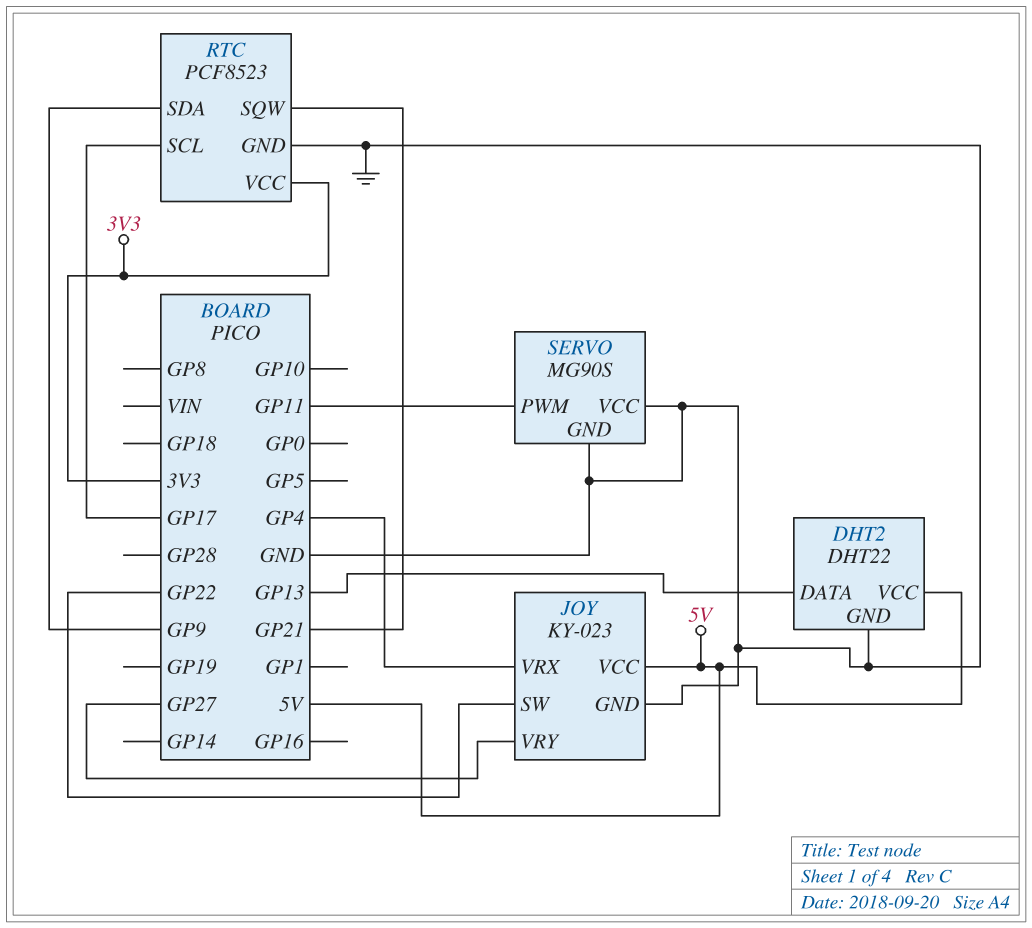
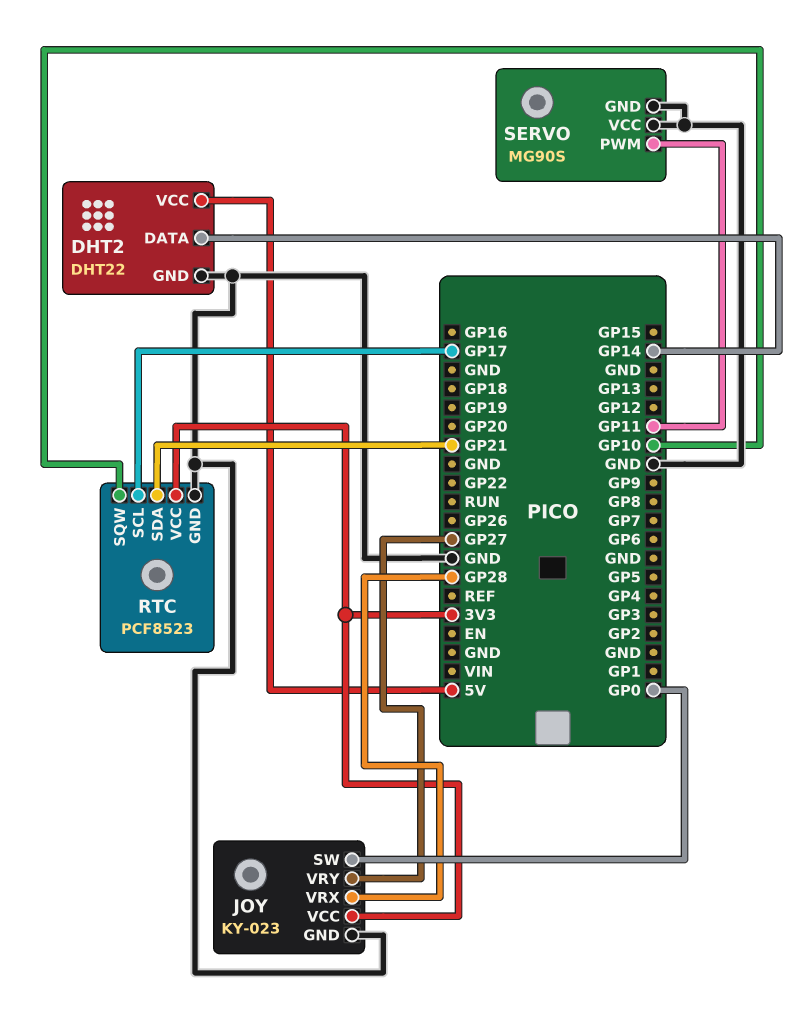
DHT2 pin DATA: GP13 -> GP14
JOY pin SW: GP22 -> GP0
JOY pin VCC: 5V -> 3V3
JOY pin VRX: GP4 -> GP28
RTC pin SDA: GP9 -> GP21
RTC pin SQW: GP21 -> GP10

